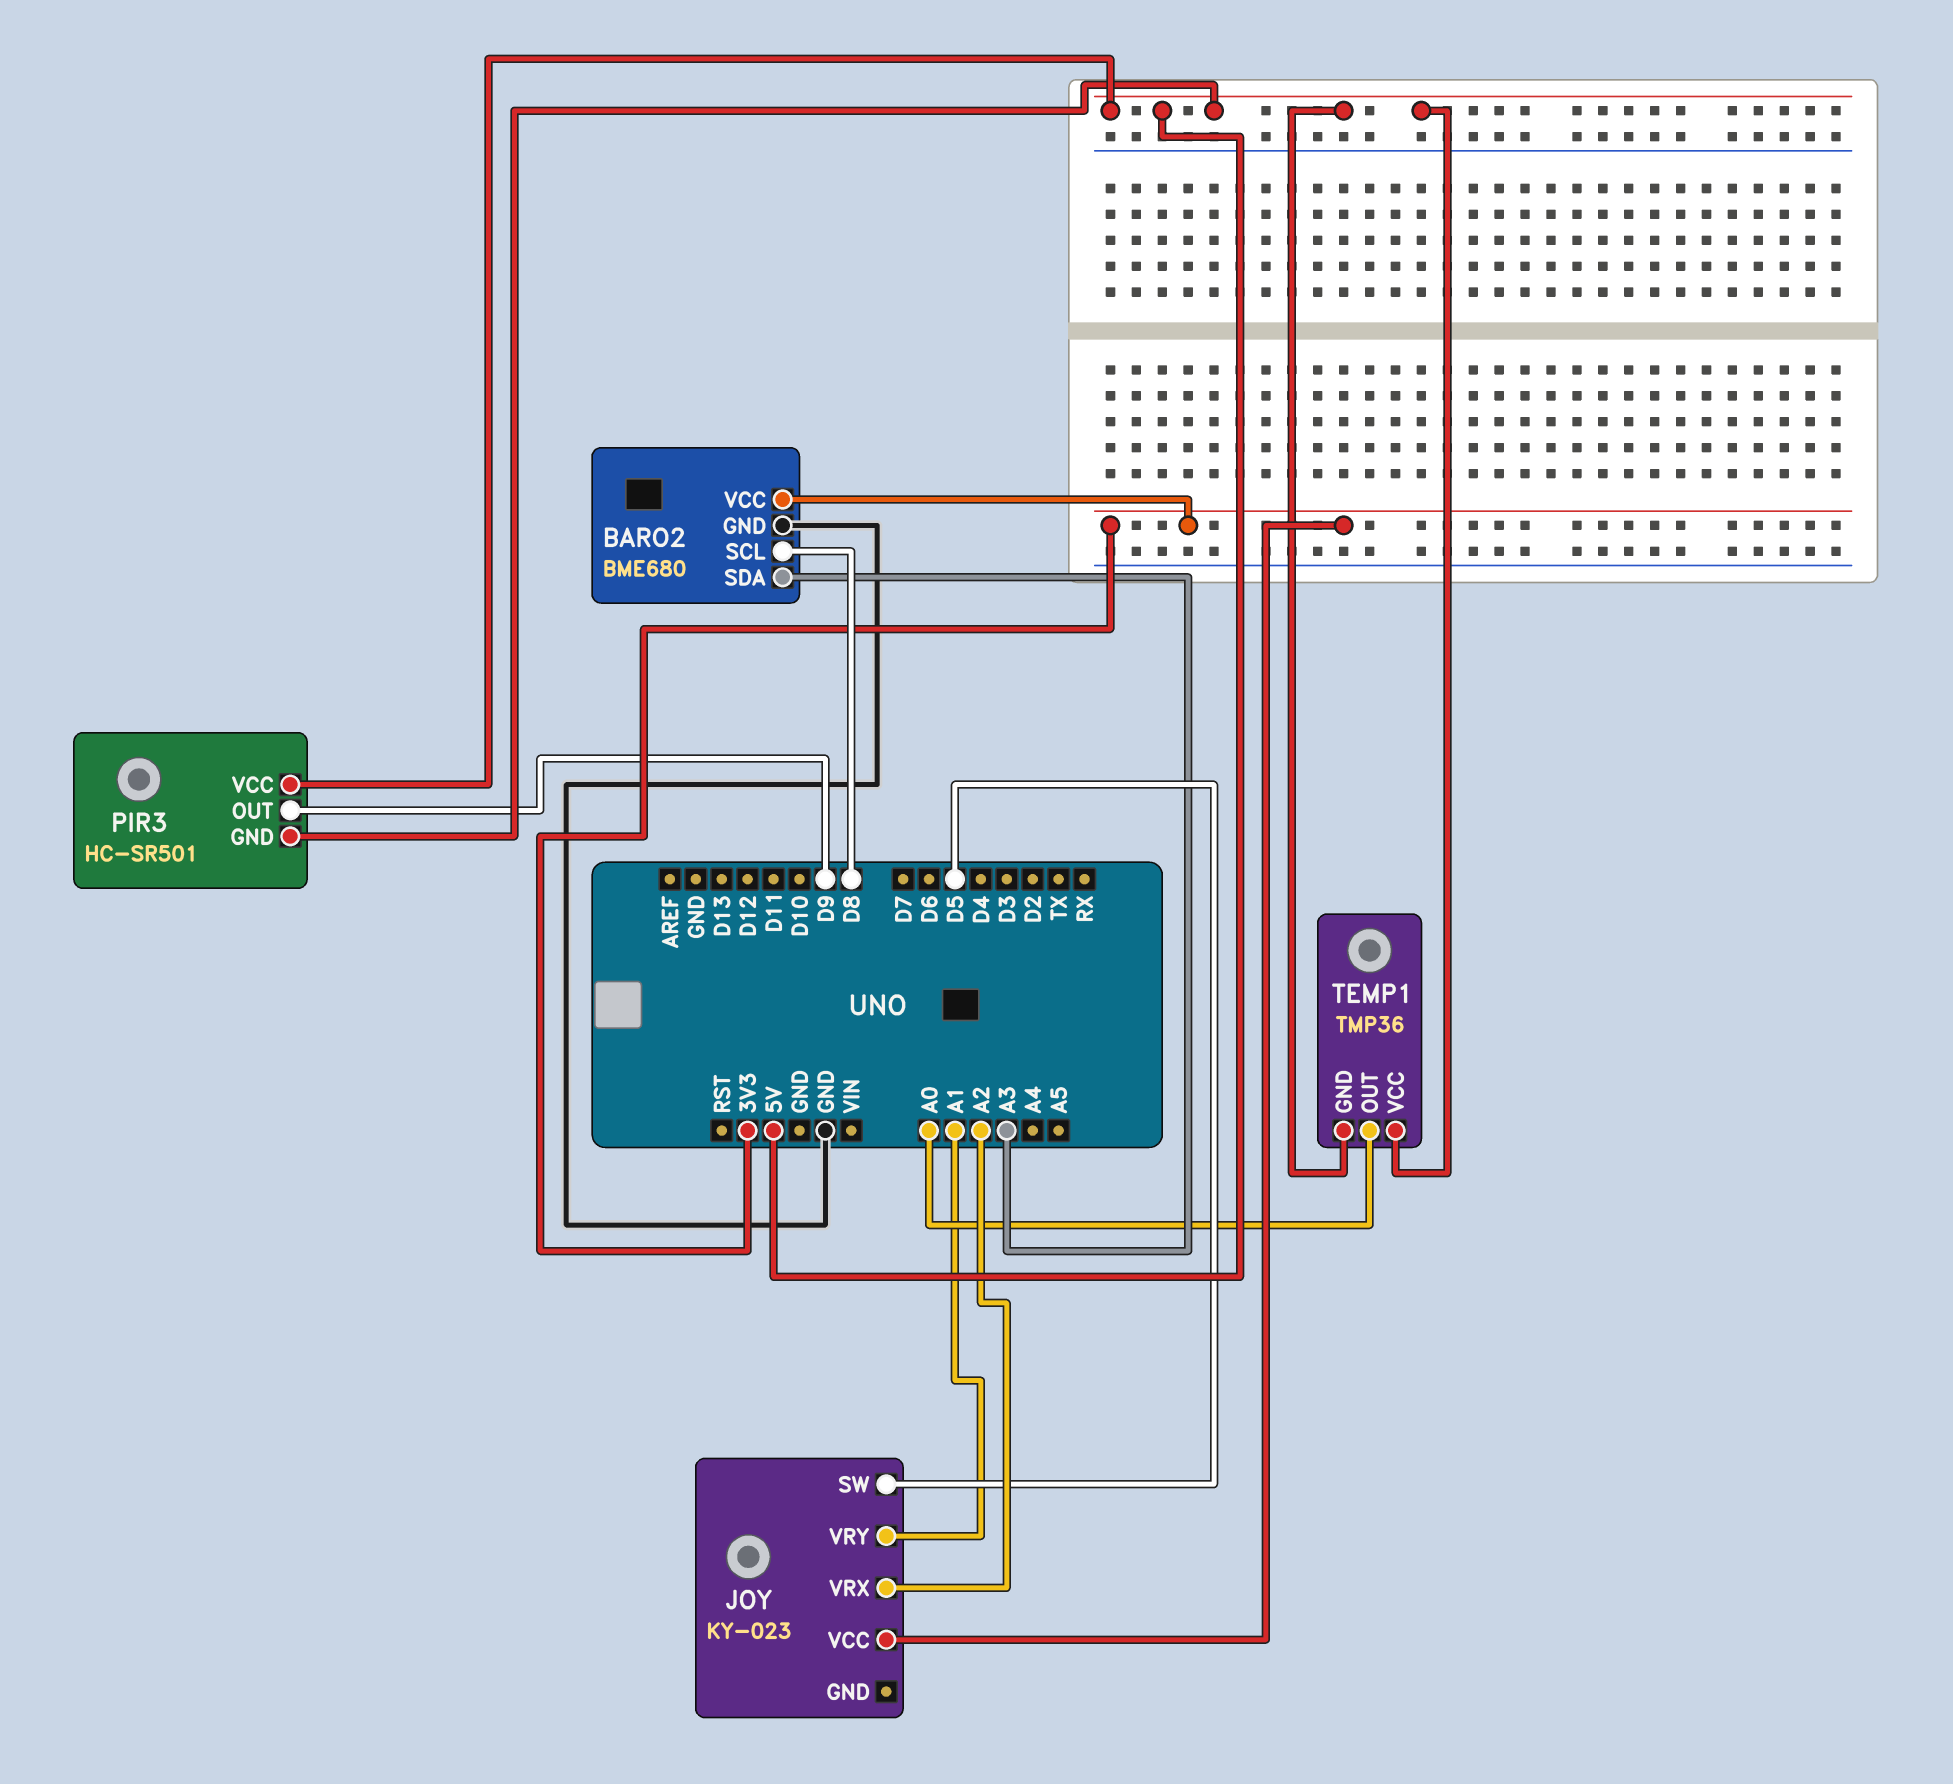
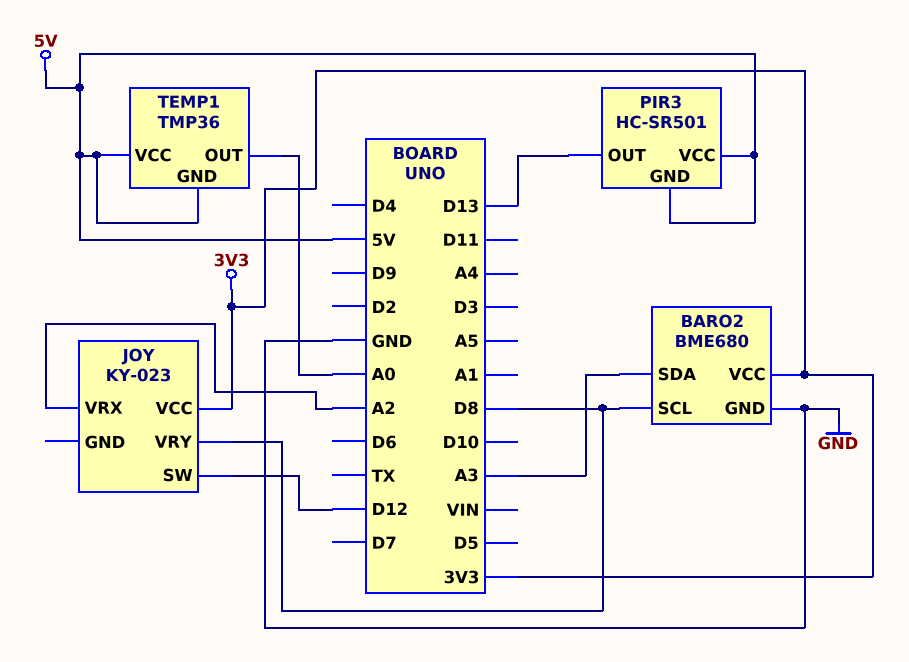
JOY pin SW: D5 -> D12
JOY pin VRY: A1 -> D8
PIR3 pin OUT: D9 -> D13

